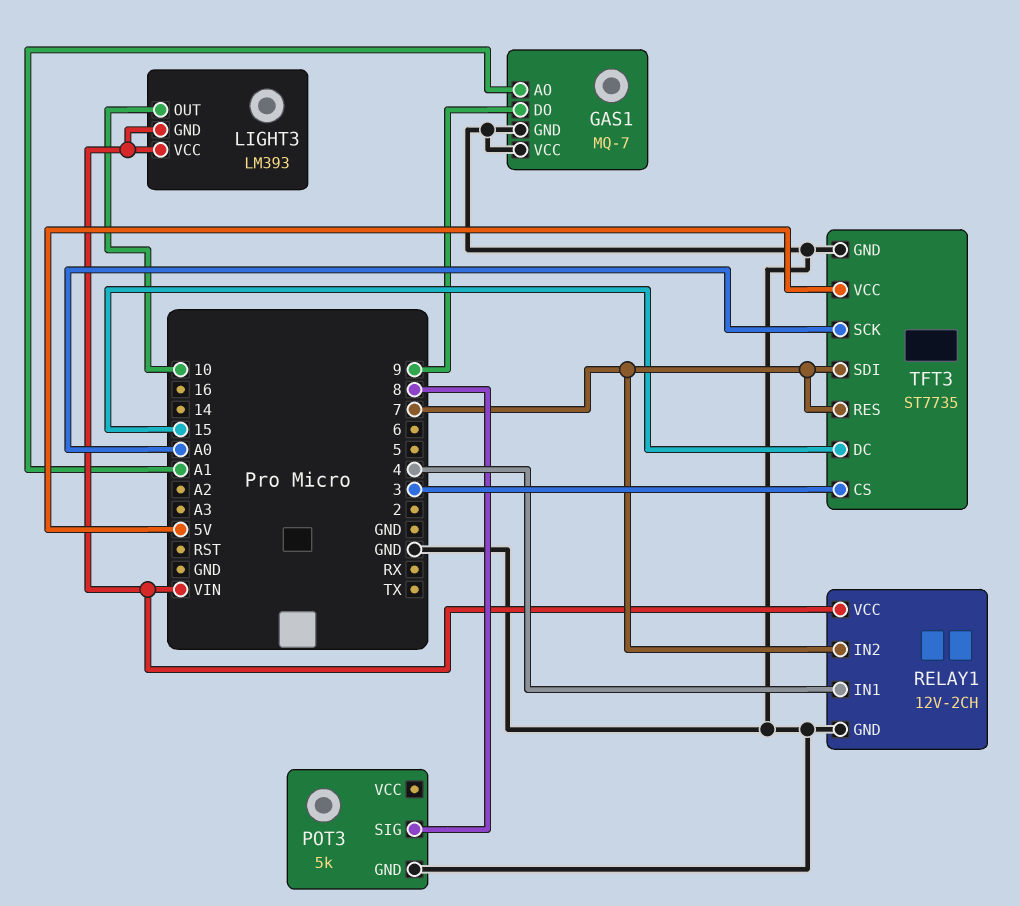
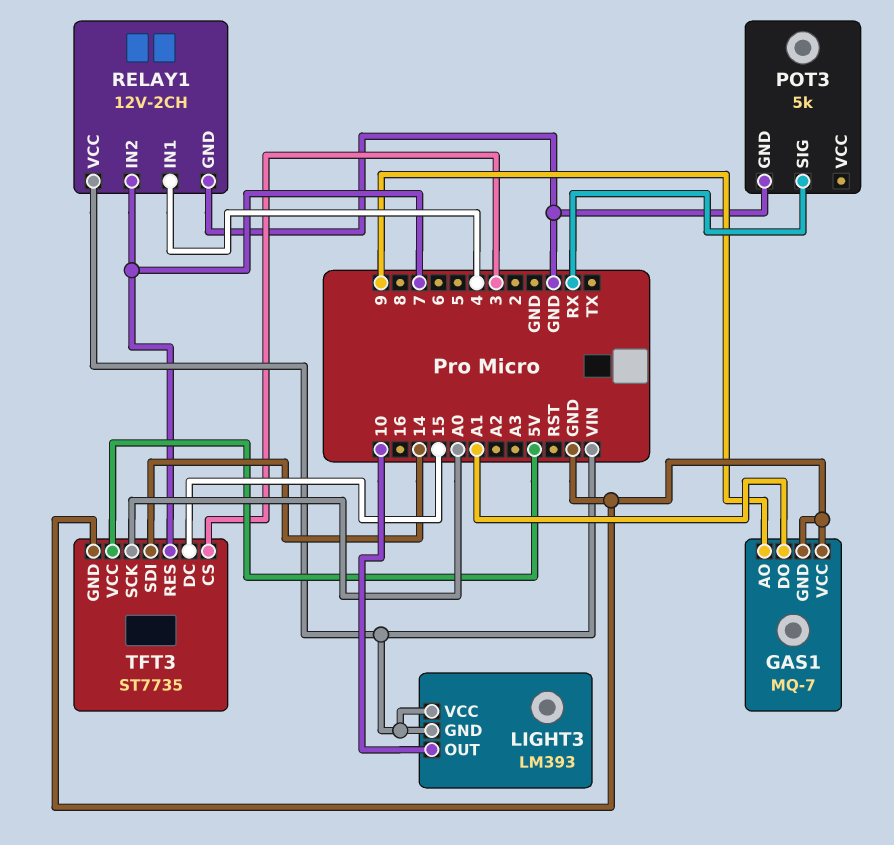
GAS1 pin AO: A1 -> 9
GAS1 pin DO: 9 -> A1
POT3 pin SIG: 8 -> RX
TFT3 pin SDI: 7 -> 14

